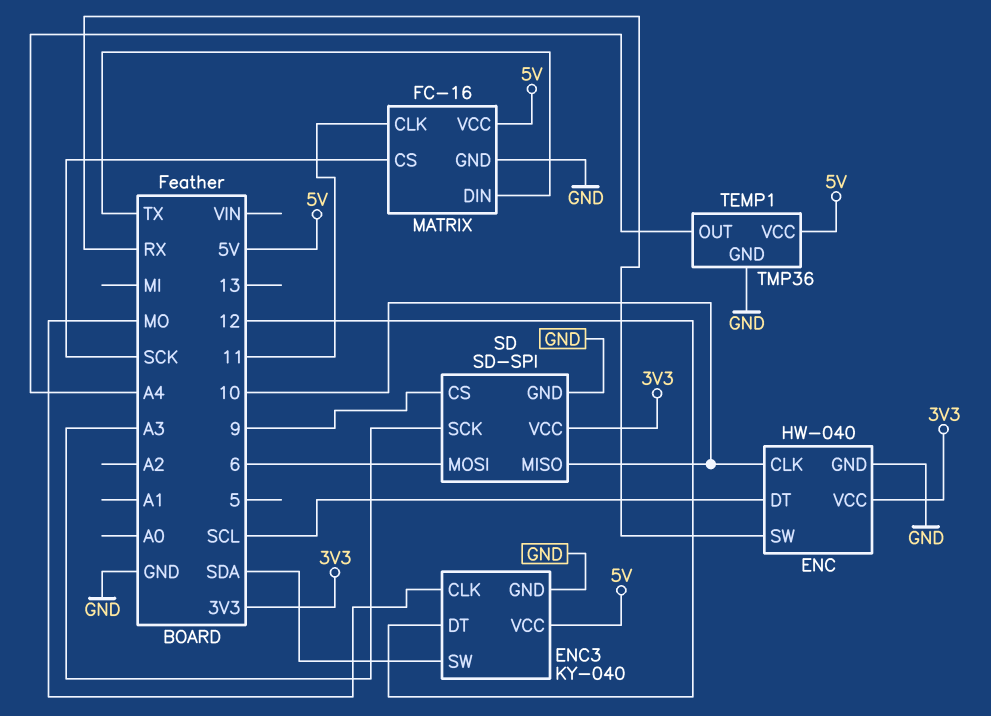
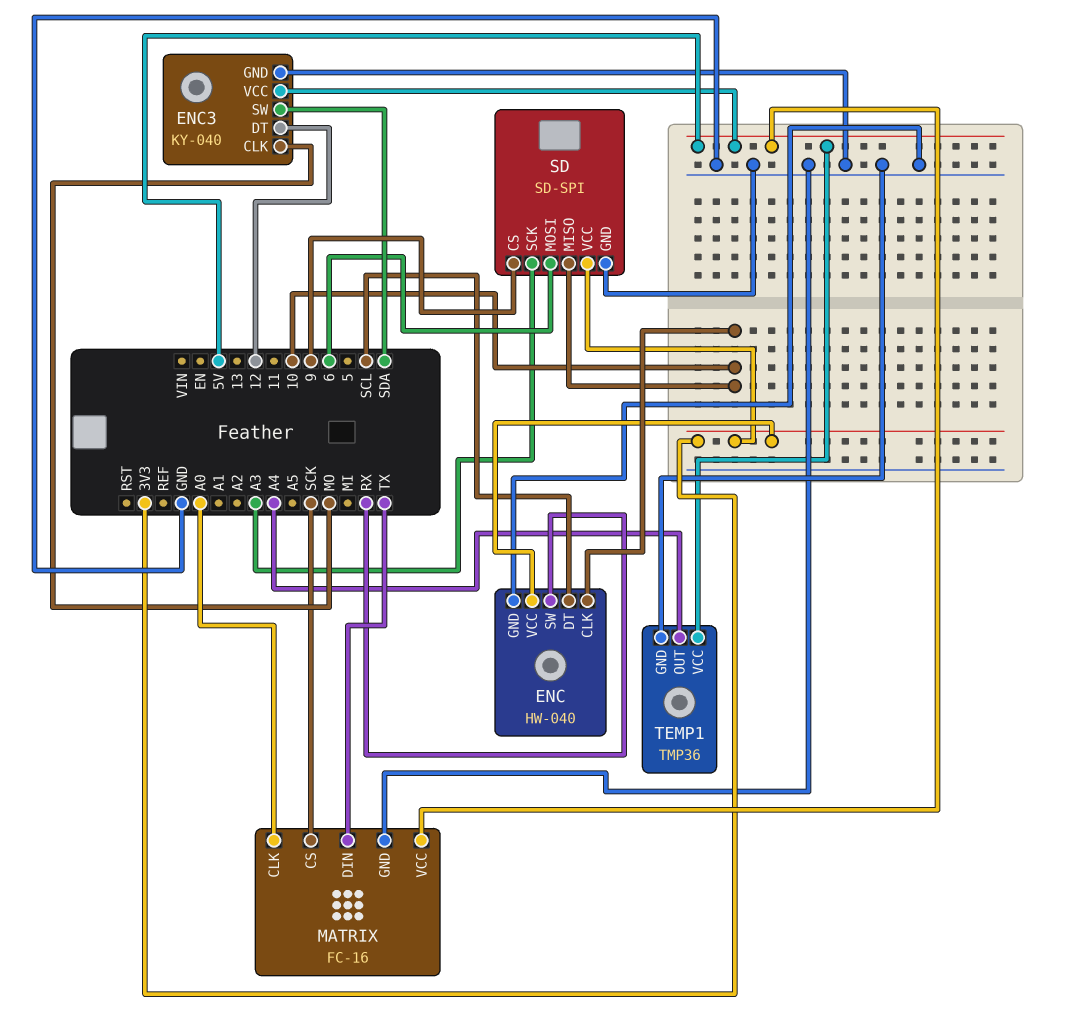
MATRIX pin CLK: 11 -> A0

